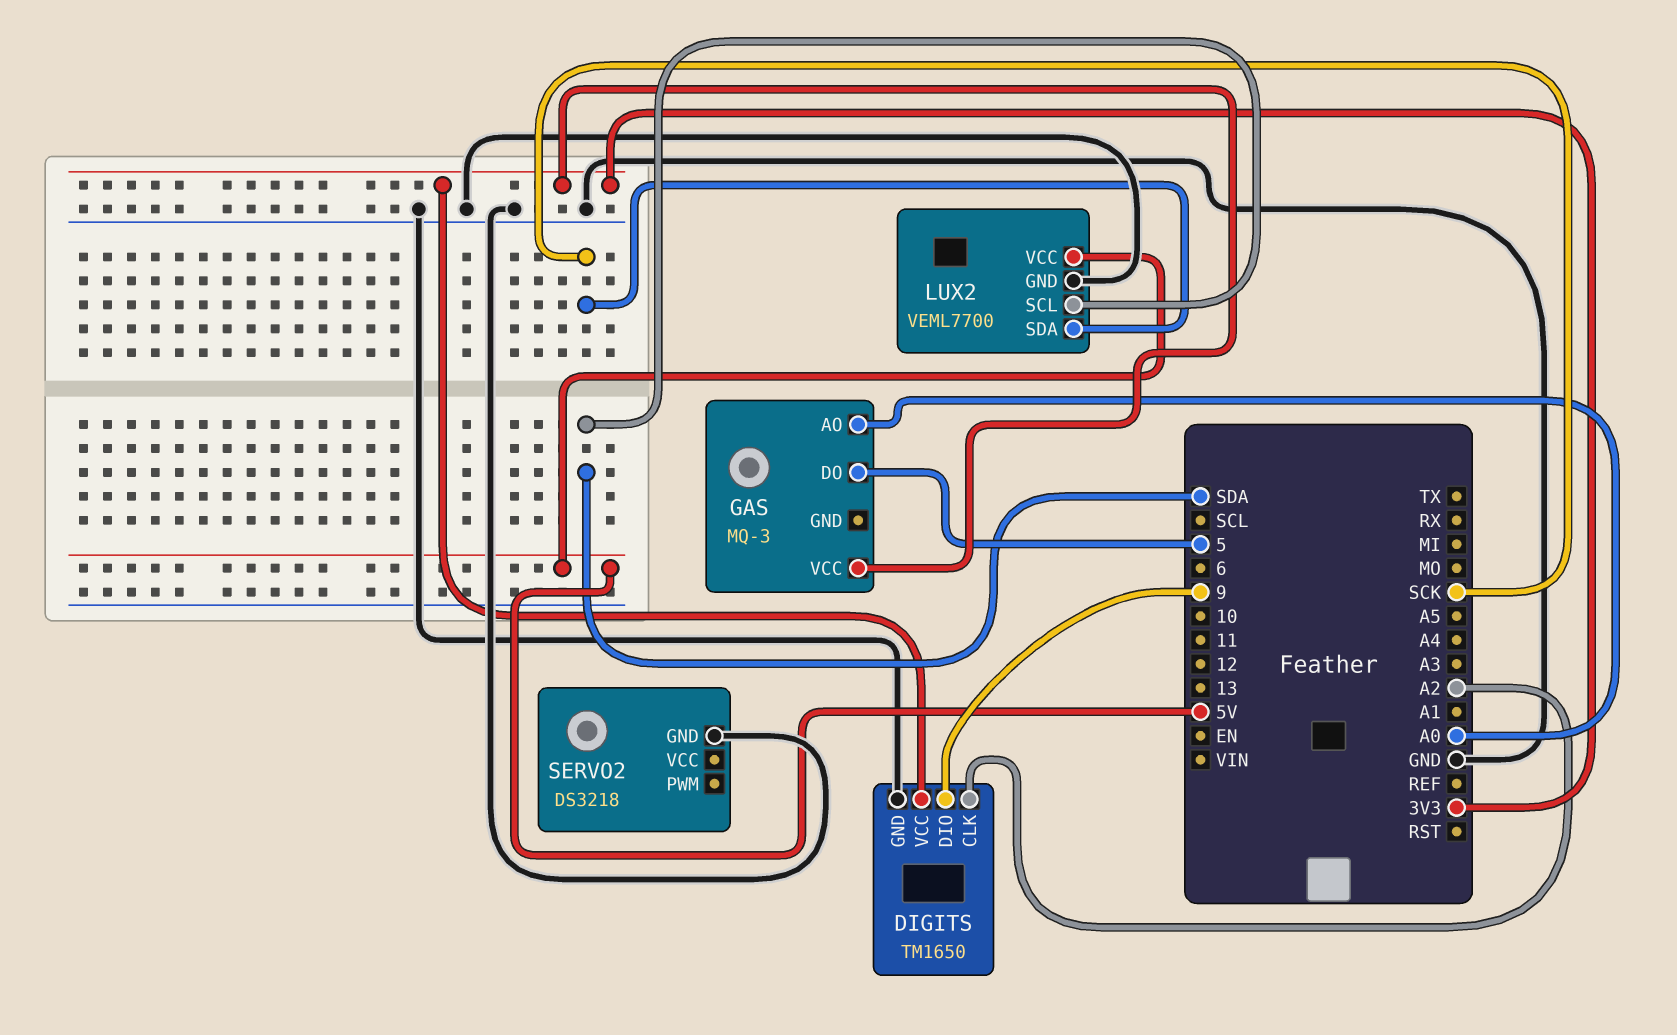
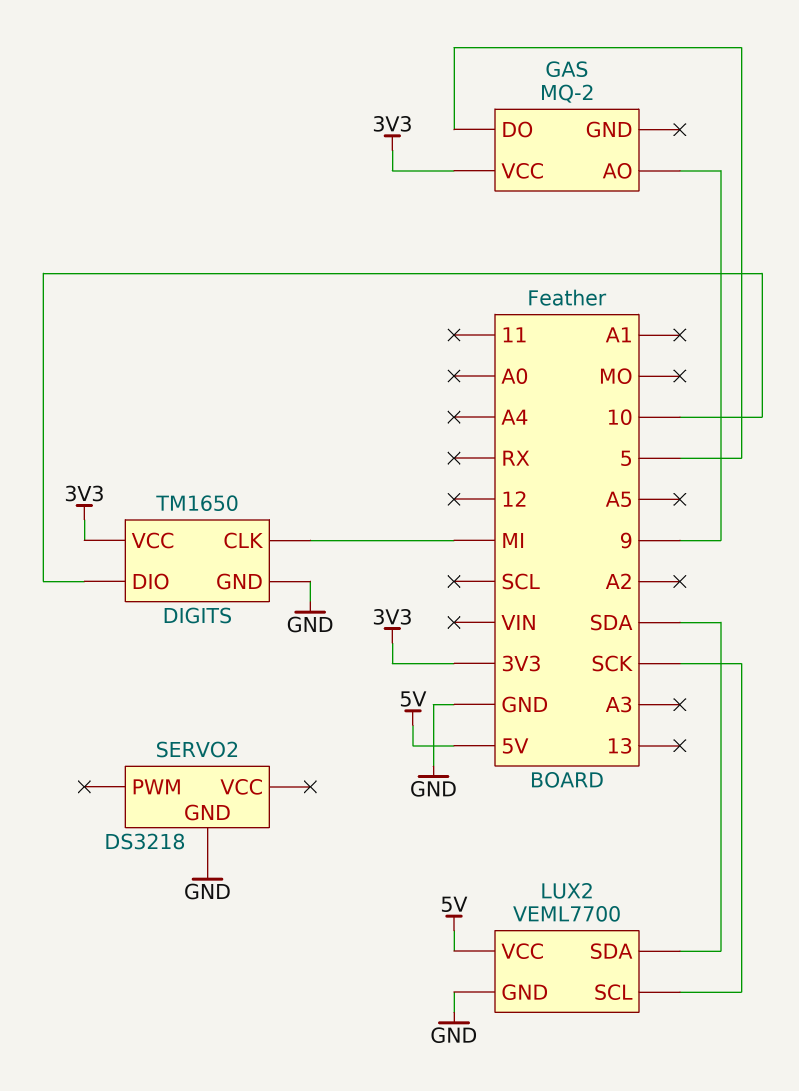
DIGITS pin CLK: A2 -> MI
DIGITS pin DIO: 9 -> 10
GAS: MQ-3 -> MQ-2
GAS pin AO: A0 -> 9
LUX2 pin SCL: SDA -> SCK
LUX2 pin SDA: SCK -> SDA

